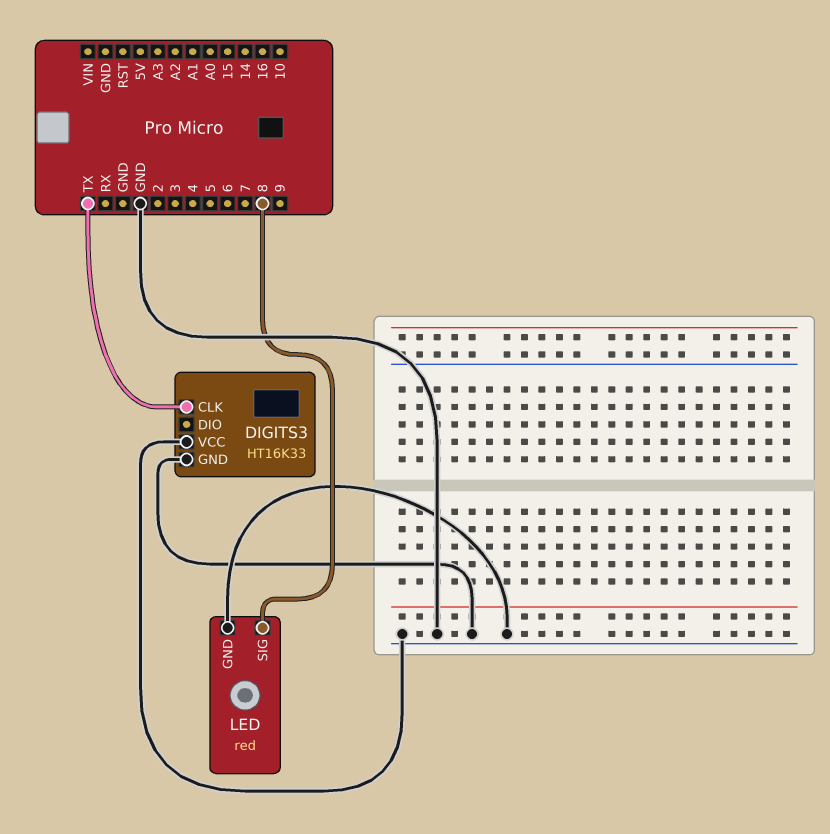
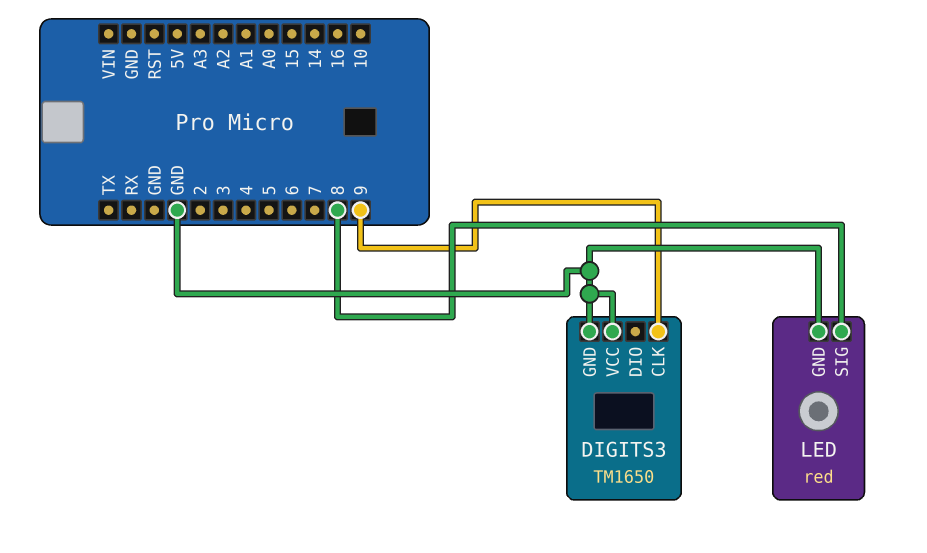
DIGITS3: HT16K33 -> TM1650
DIGITS3 pin CLK: TX -> 9

